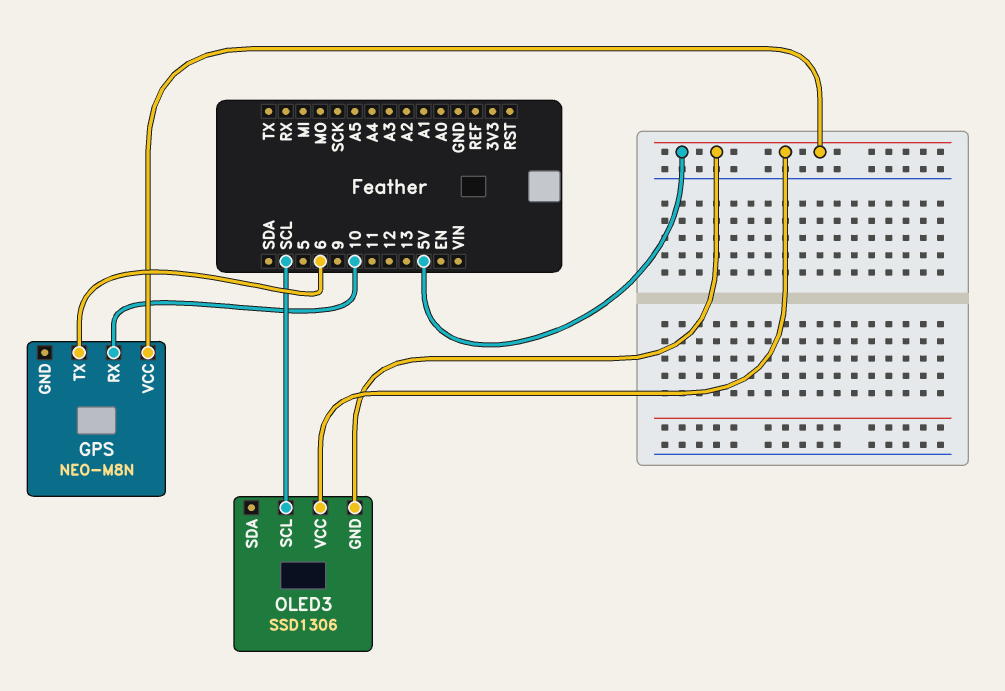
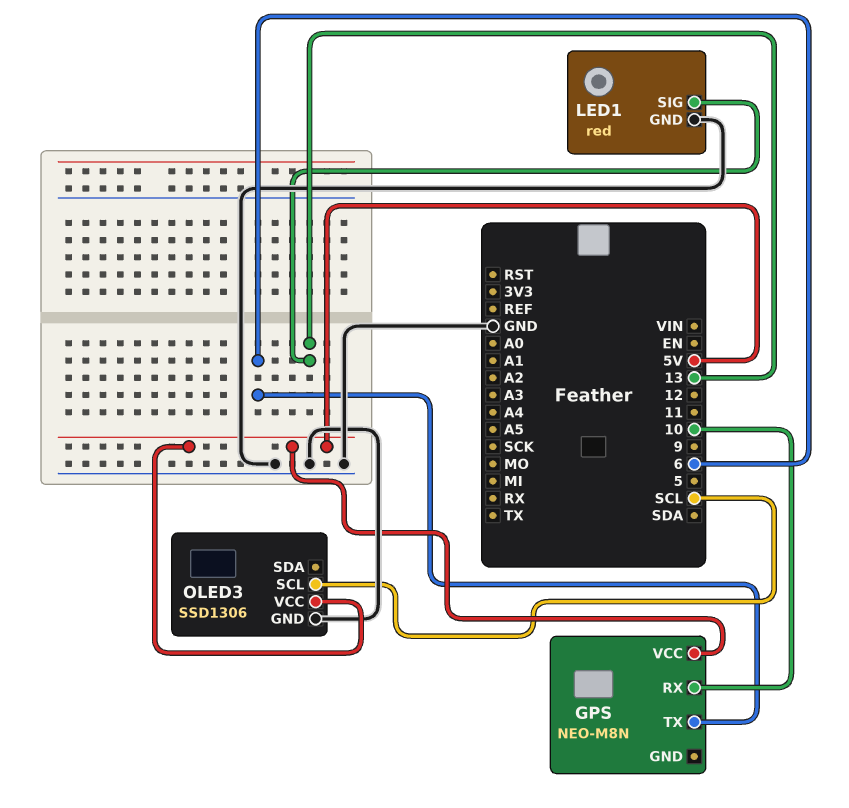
LED1: none -> red
LED1 pin GND: none -> GND
LED1 pin SIG: none -> 13
OLED3 pin GND: 5V -> GND

